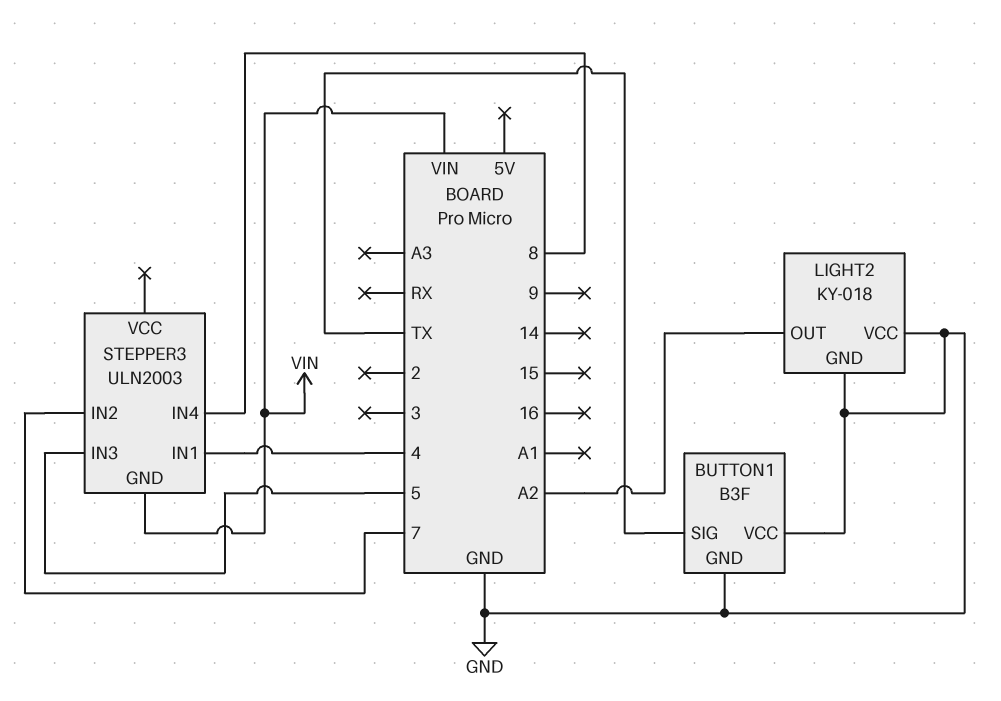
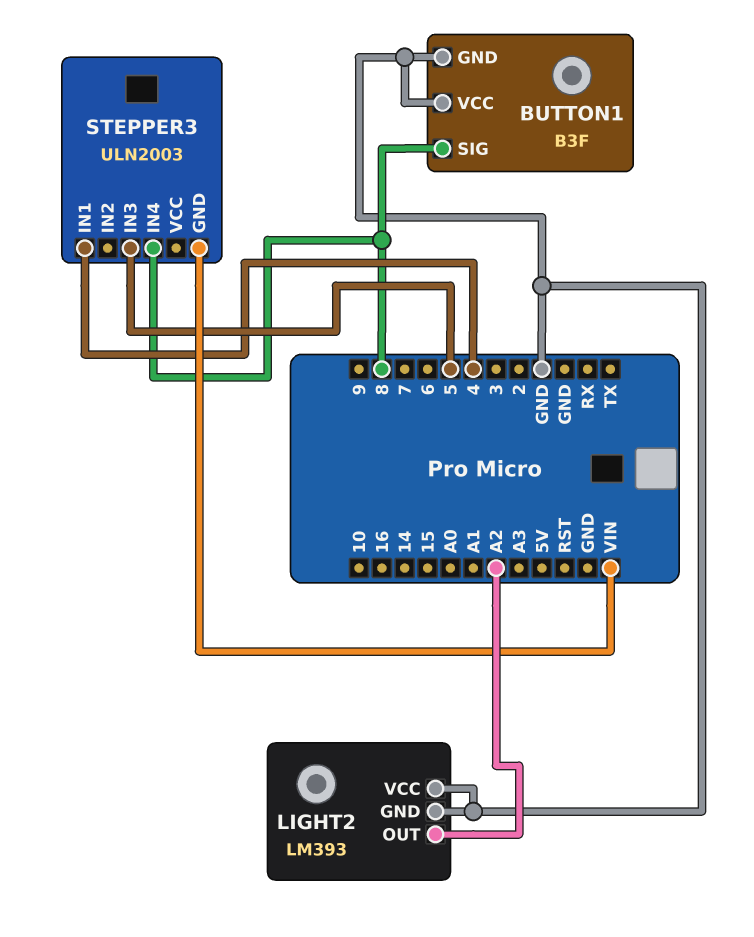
BUTTON1 pin SIG: TX -> 8
LIGHT2: KY-018 -> LM393
STEPPER3 pin IN2: 7 -> none

